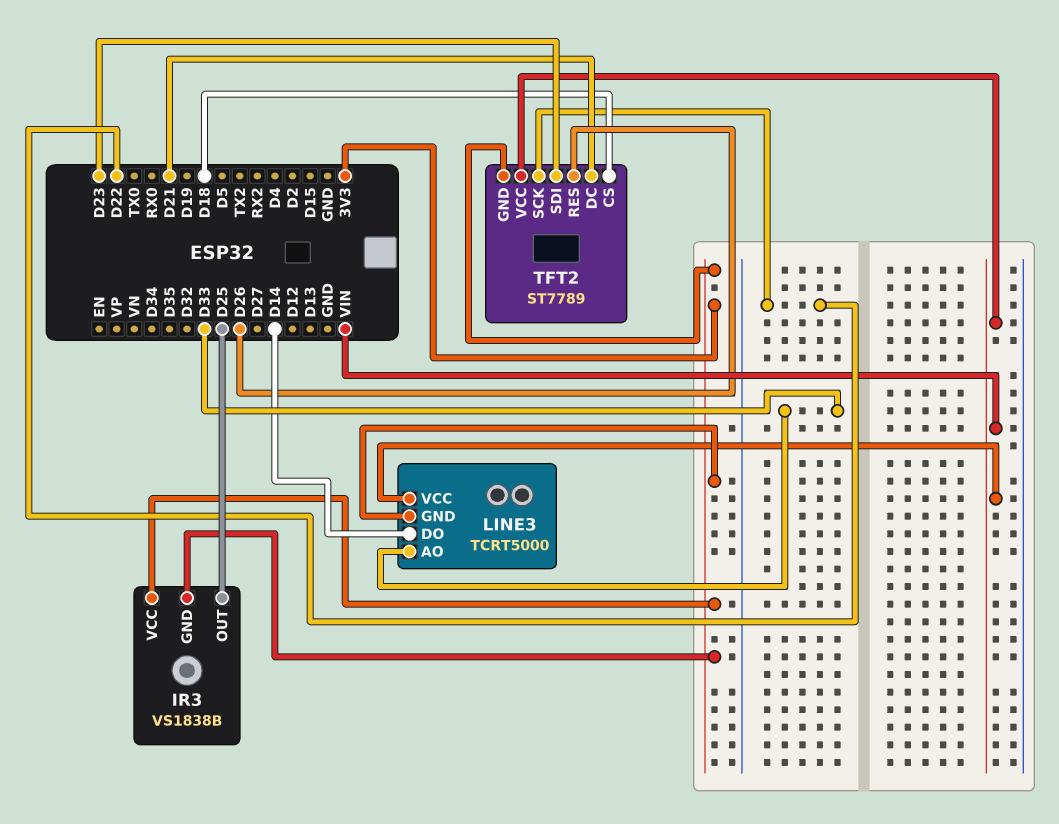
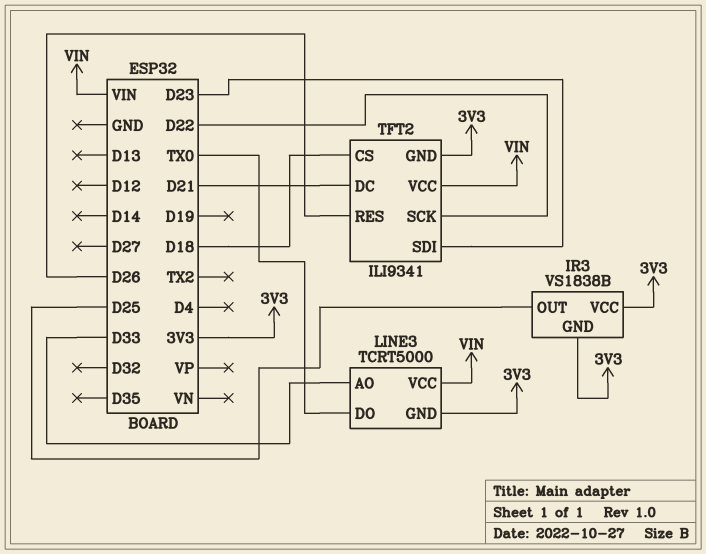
LINE3 pin DO: D14 -> TX0
TFT2: ST7789 -> ILI9341

